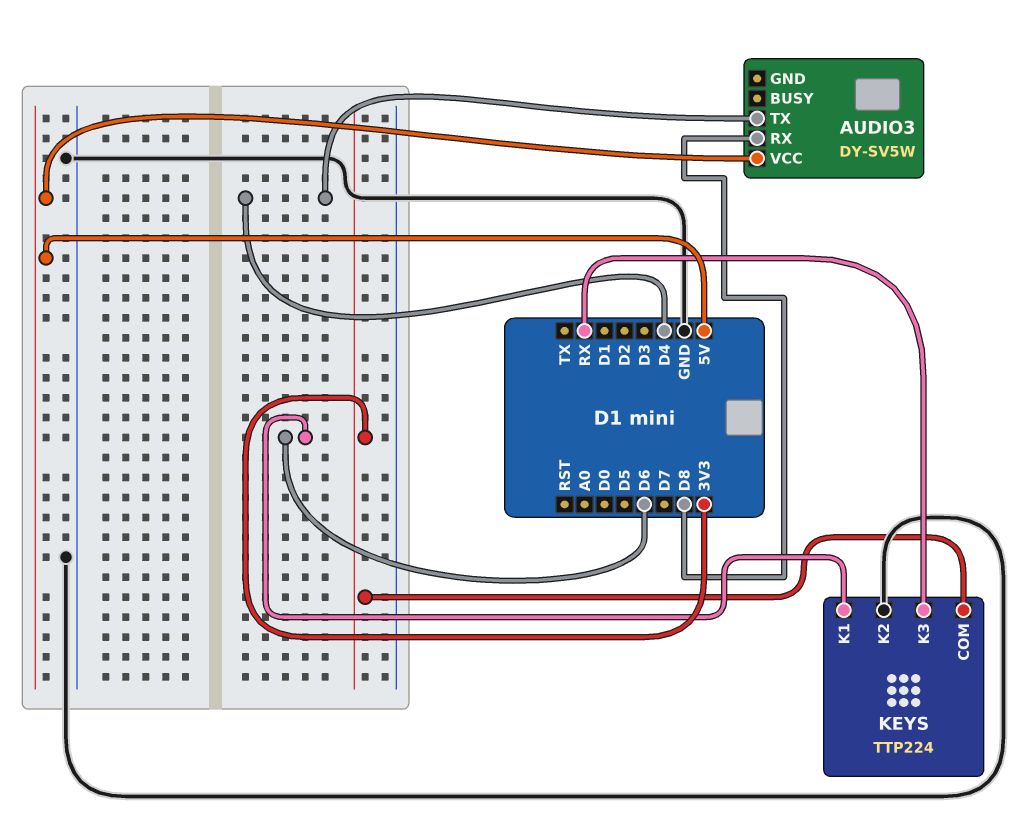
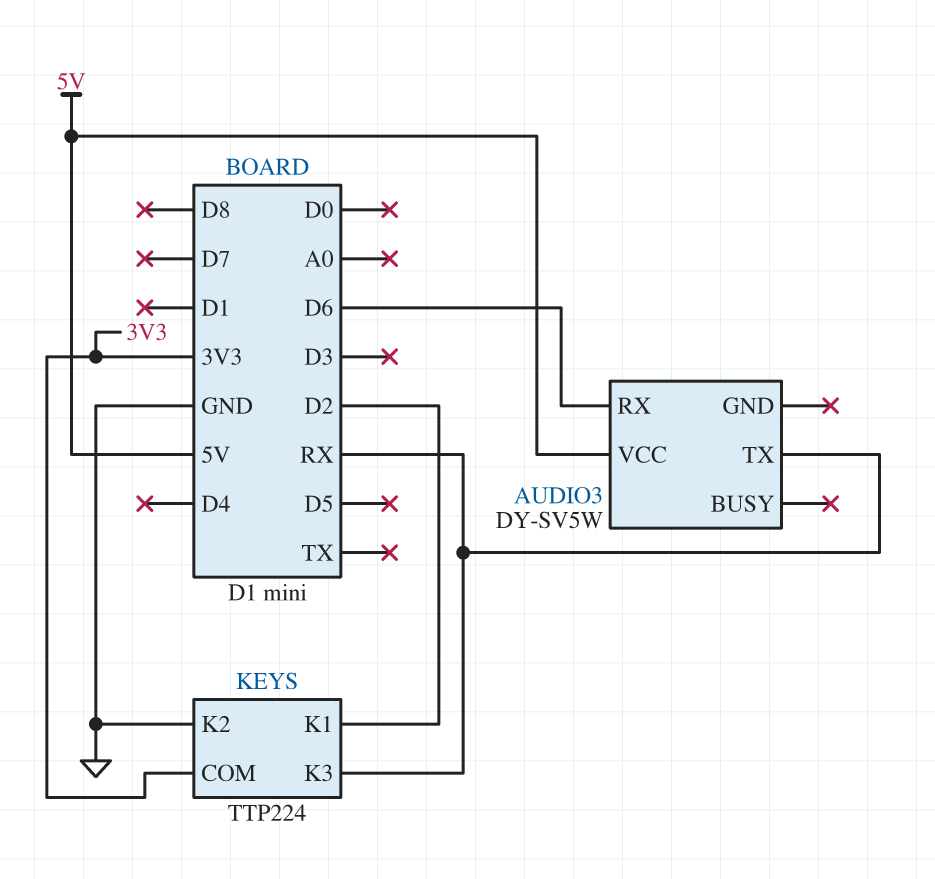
AUDIO3 pin RX: D8 -> D6
AUDIO3 pin TX: D4 -> RX
KEYS pin K1: D6 -> D2

